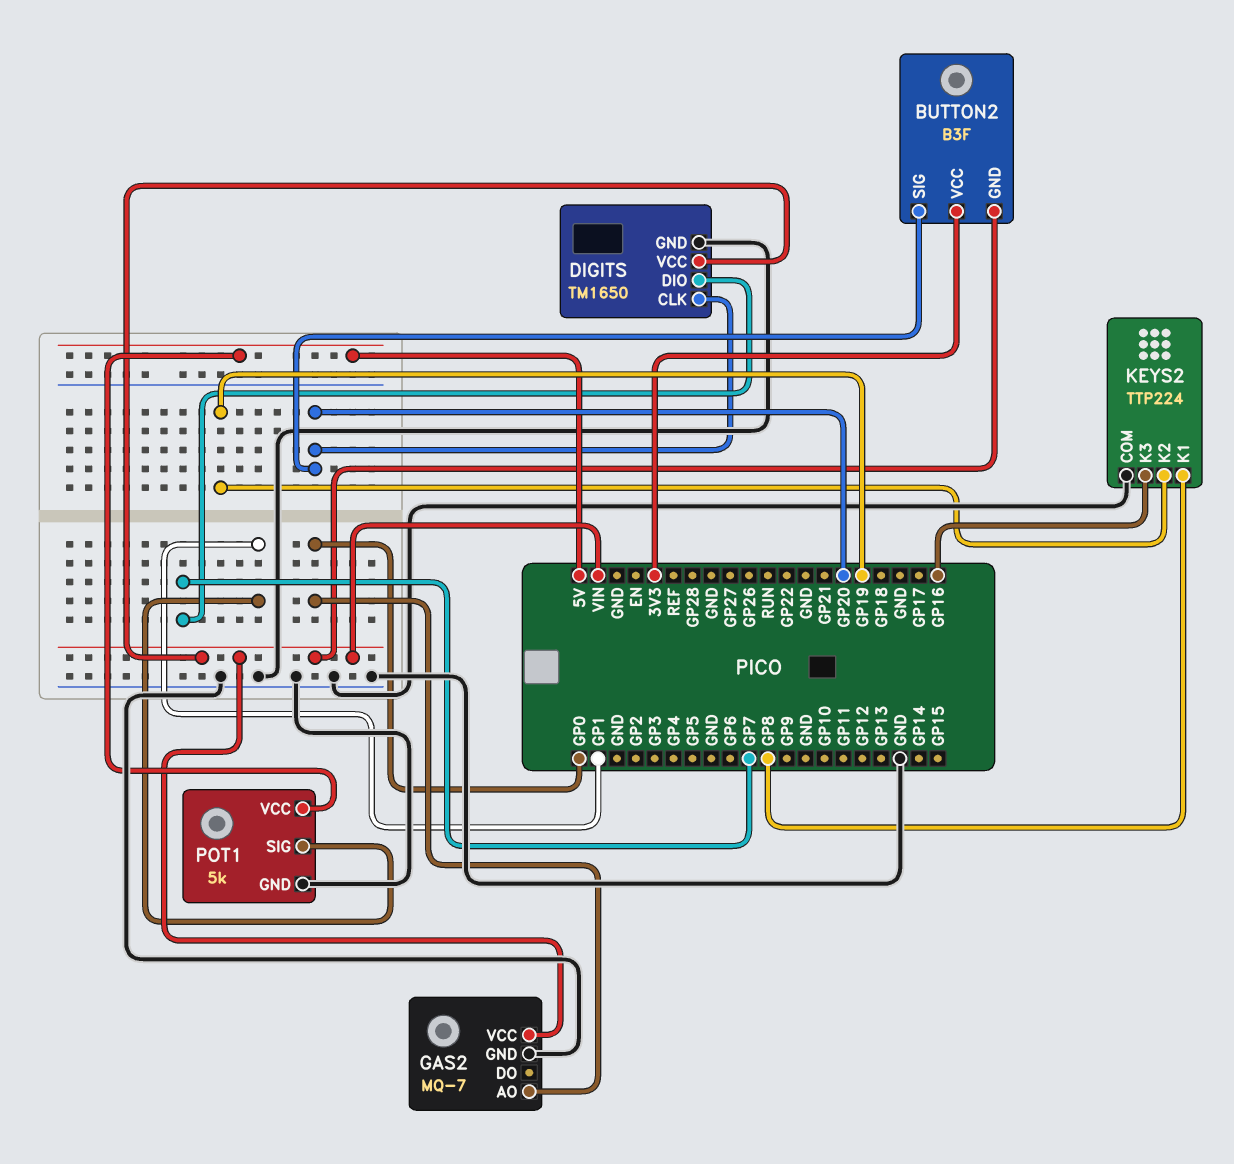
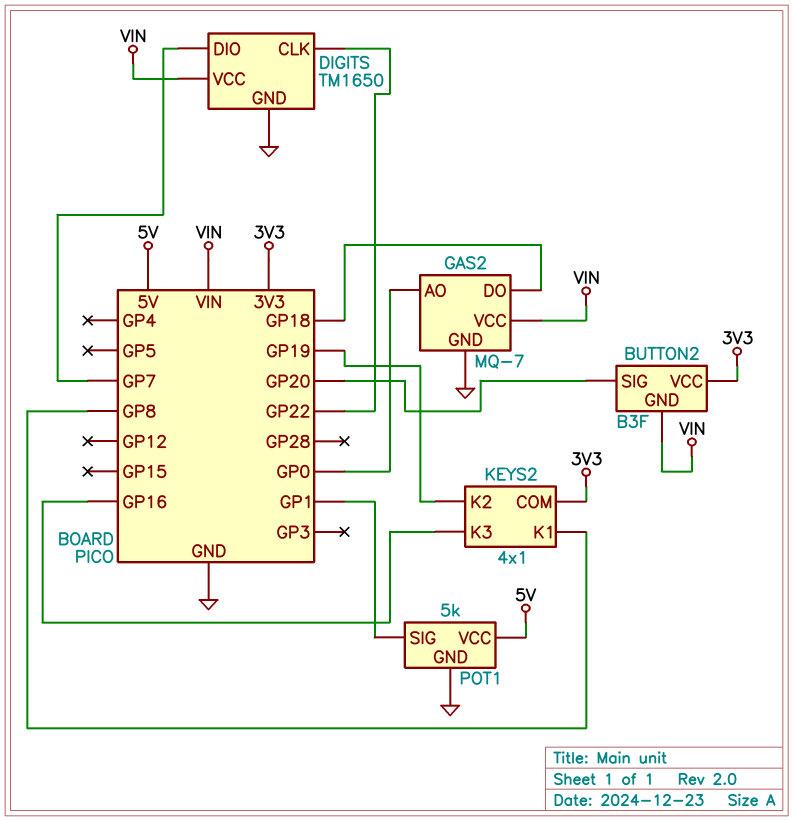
DIGITS pin CLK: GP20 -> GP22
GAS2 pin DO: none -> GP18
KEYS2: TTP224 -> 4x1
KEYS2 pin COM: GND -> 3V3

